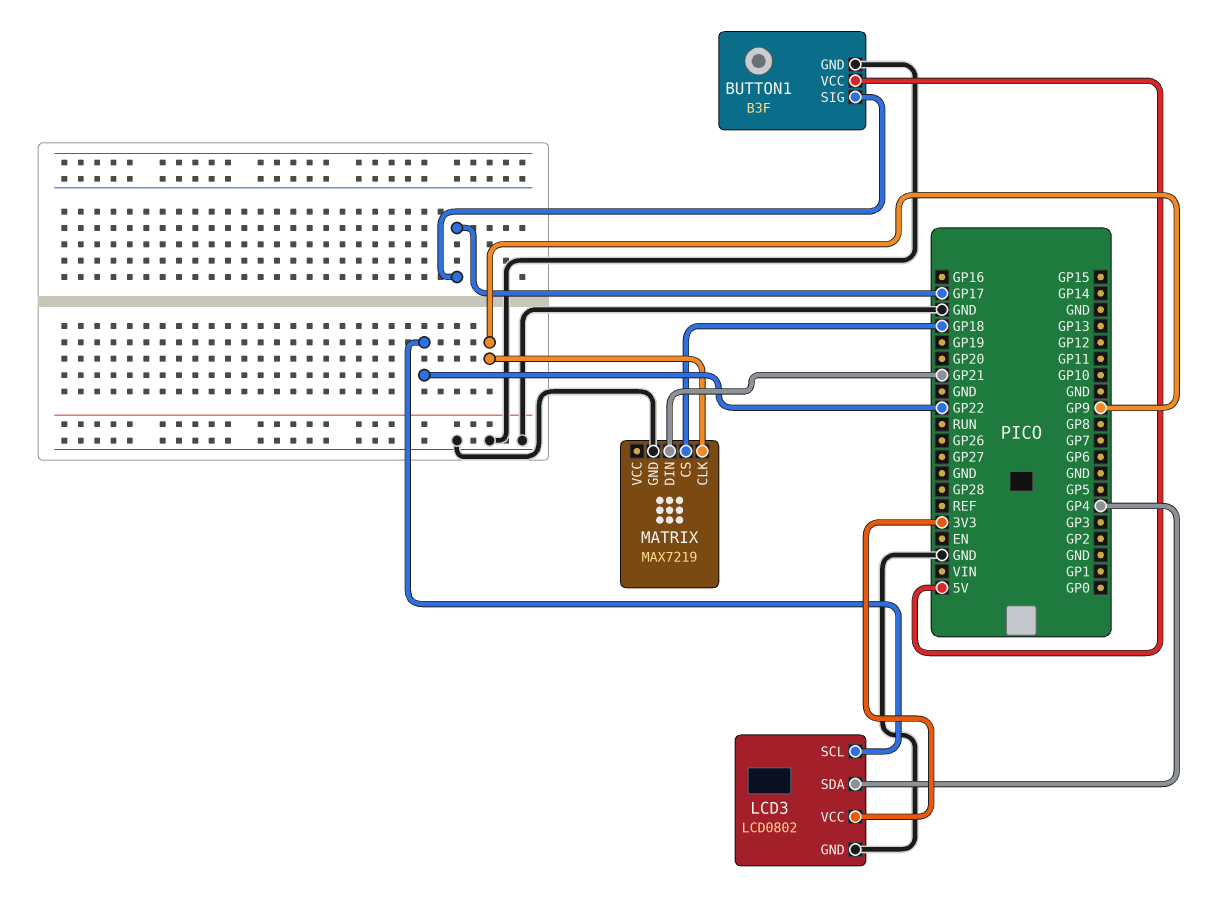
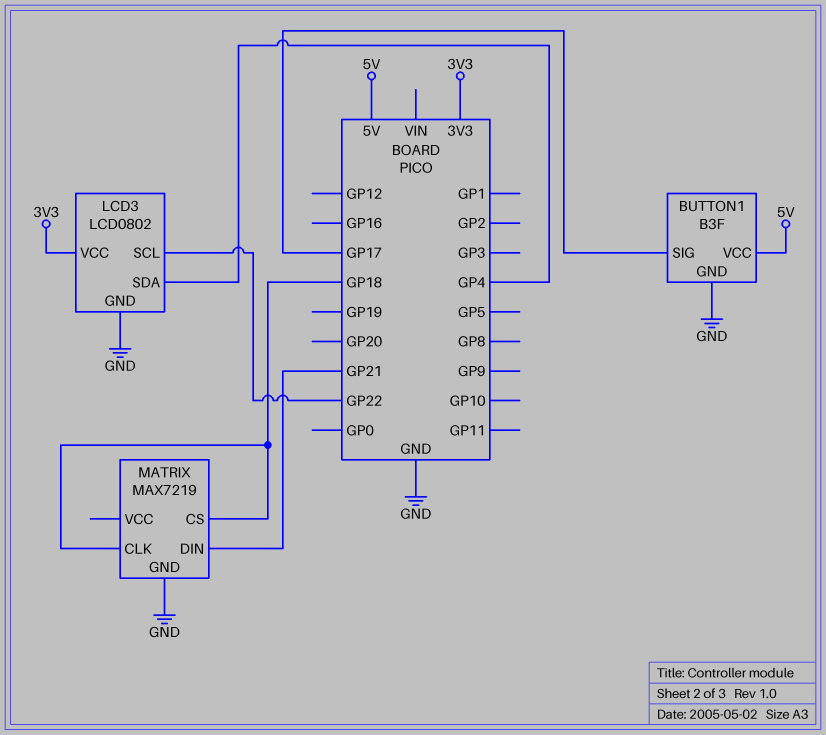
MATRIX pin CLK: GP9 -> GP18

